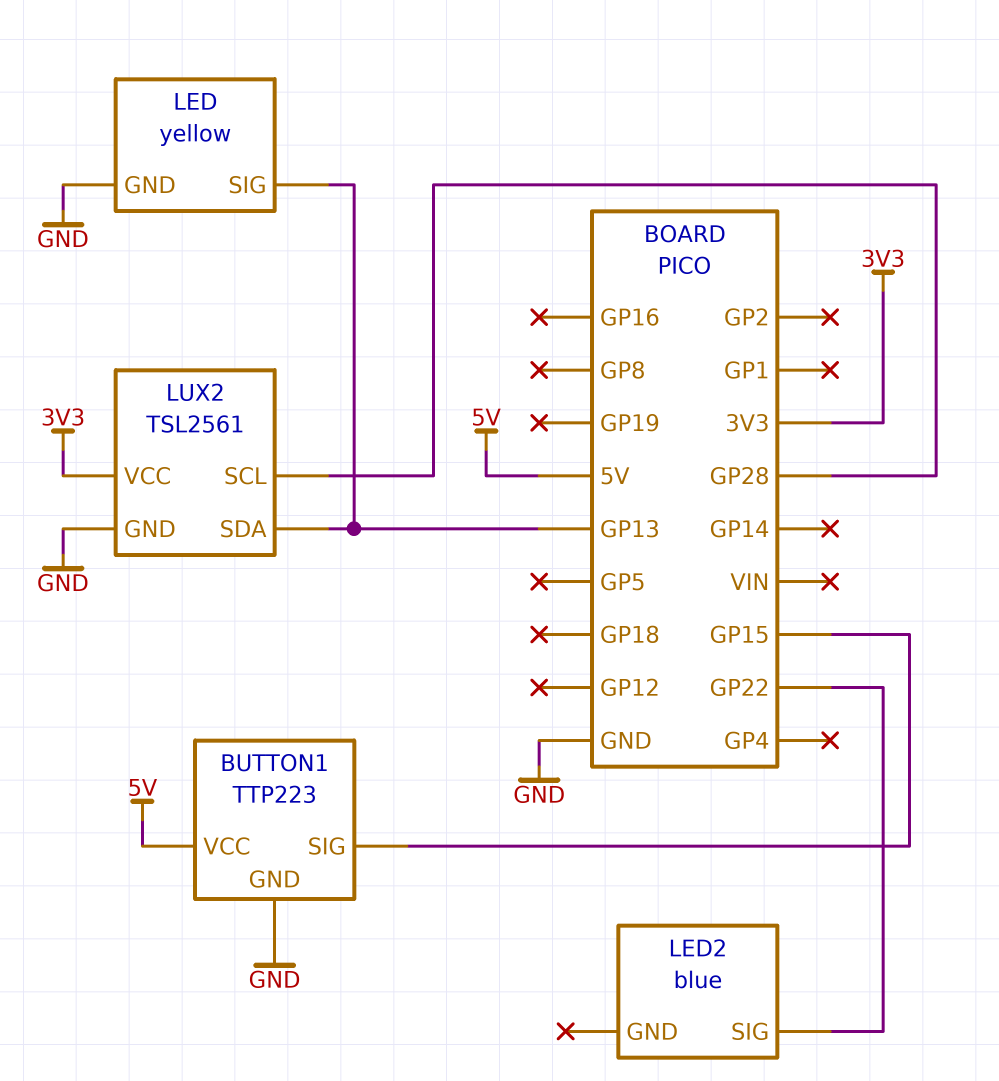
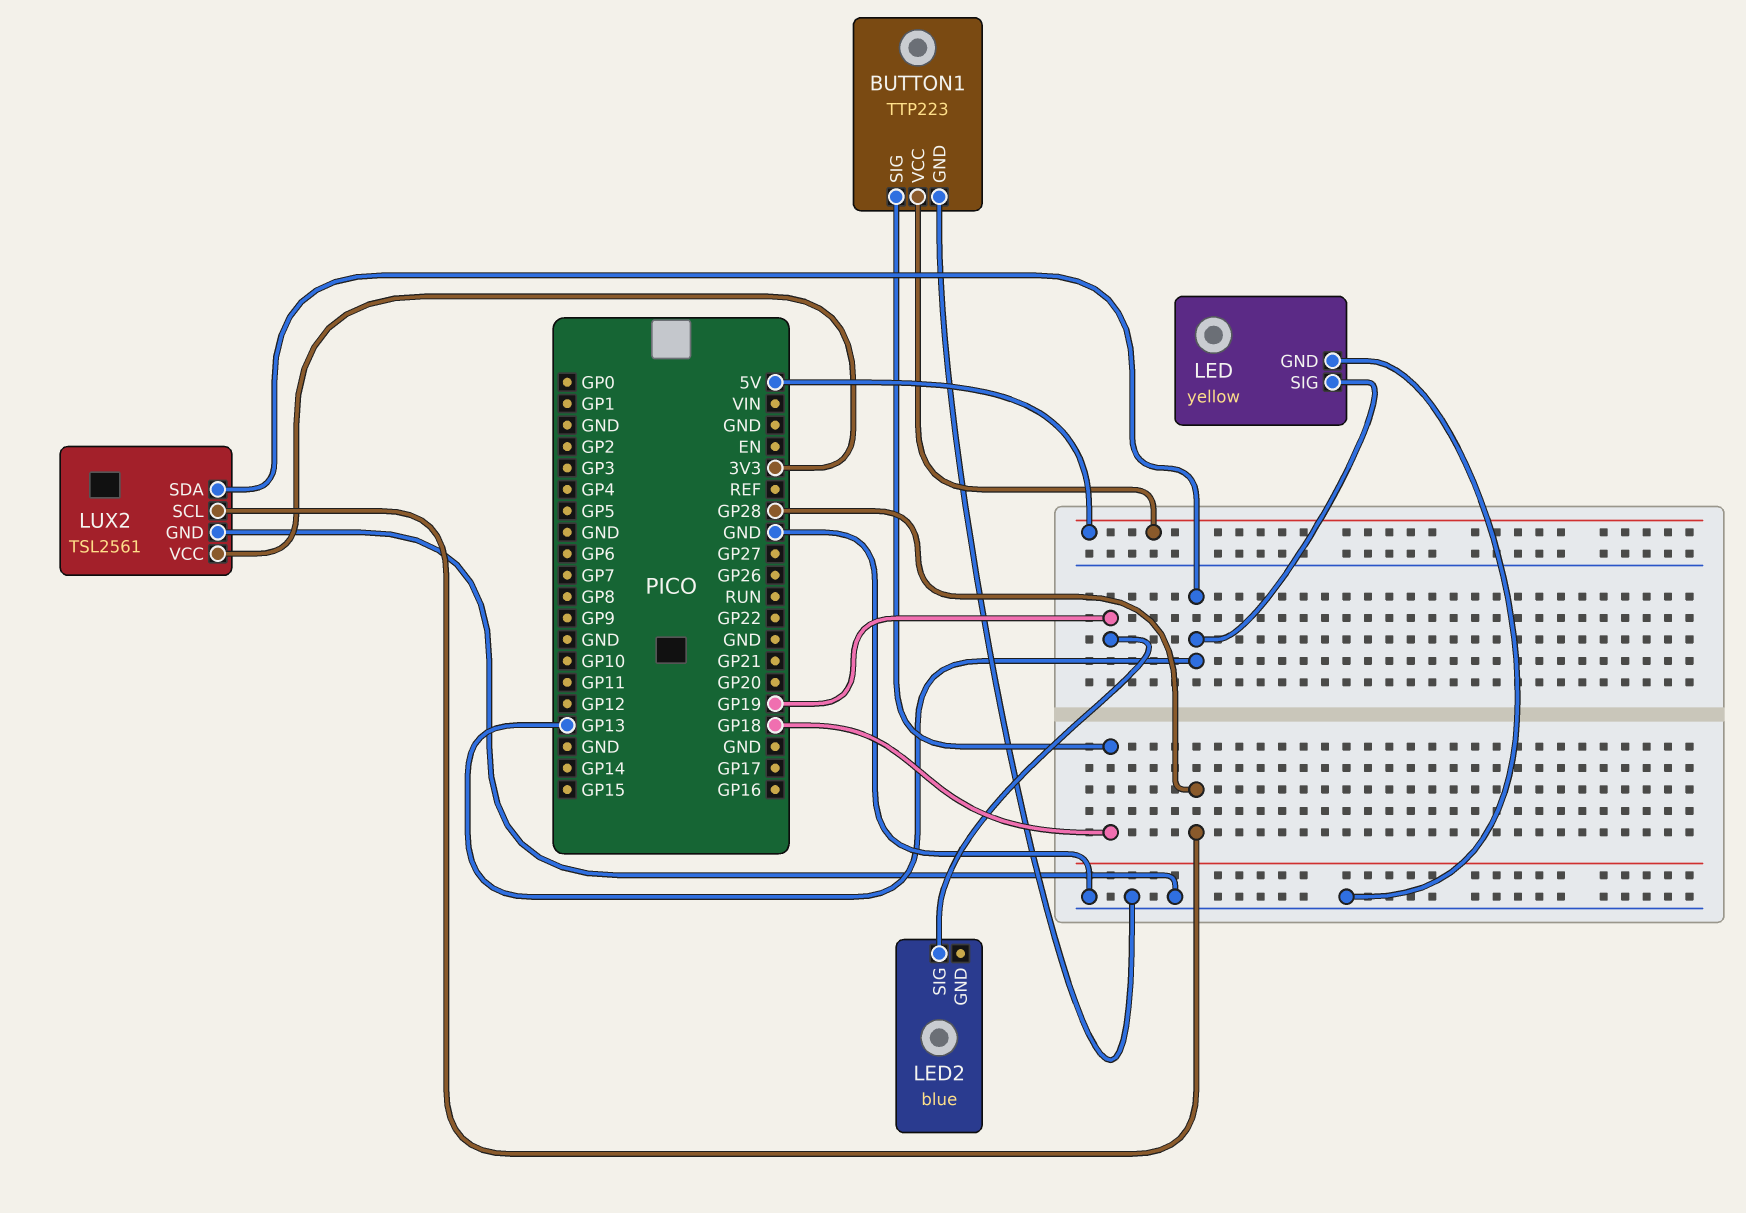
BUTTON1 pin SIG: GP15 -> GP18
LED2 pin SIG: GP22 -> GP19

